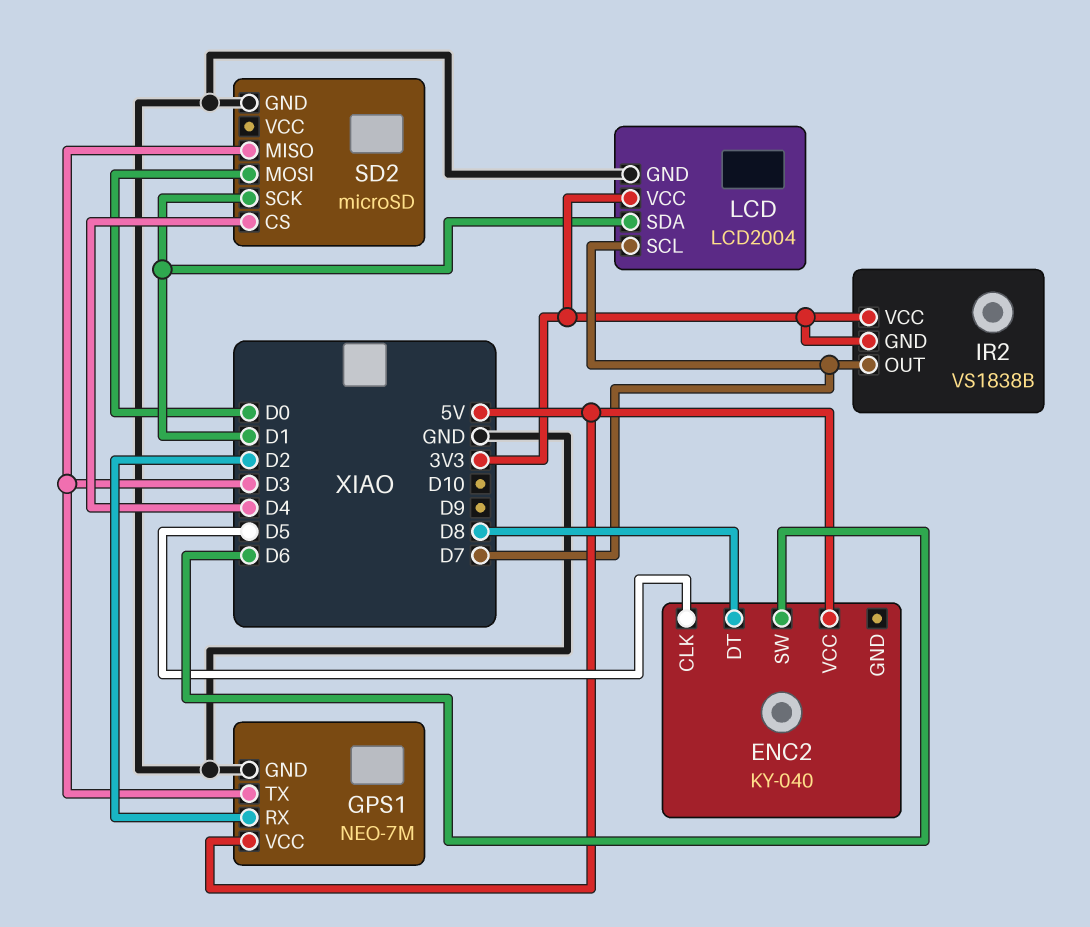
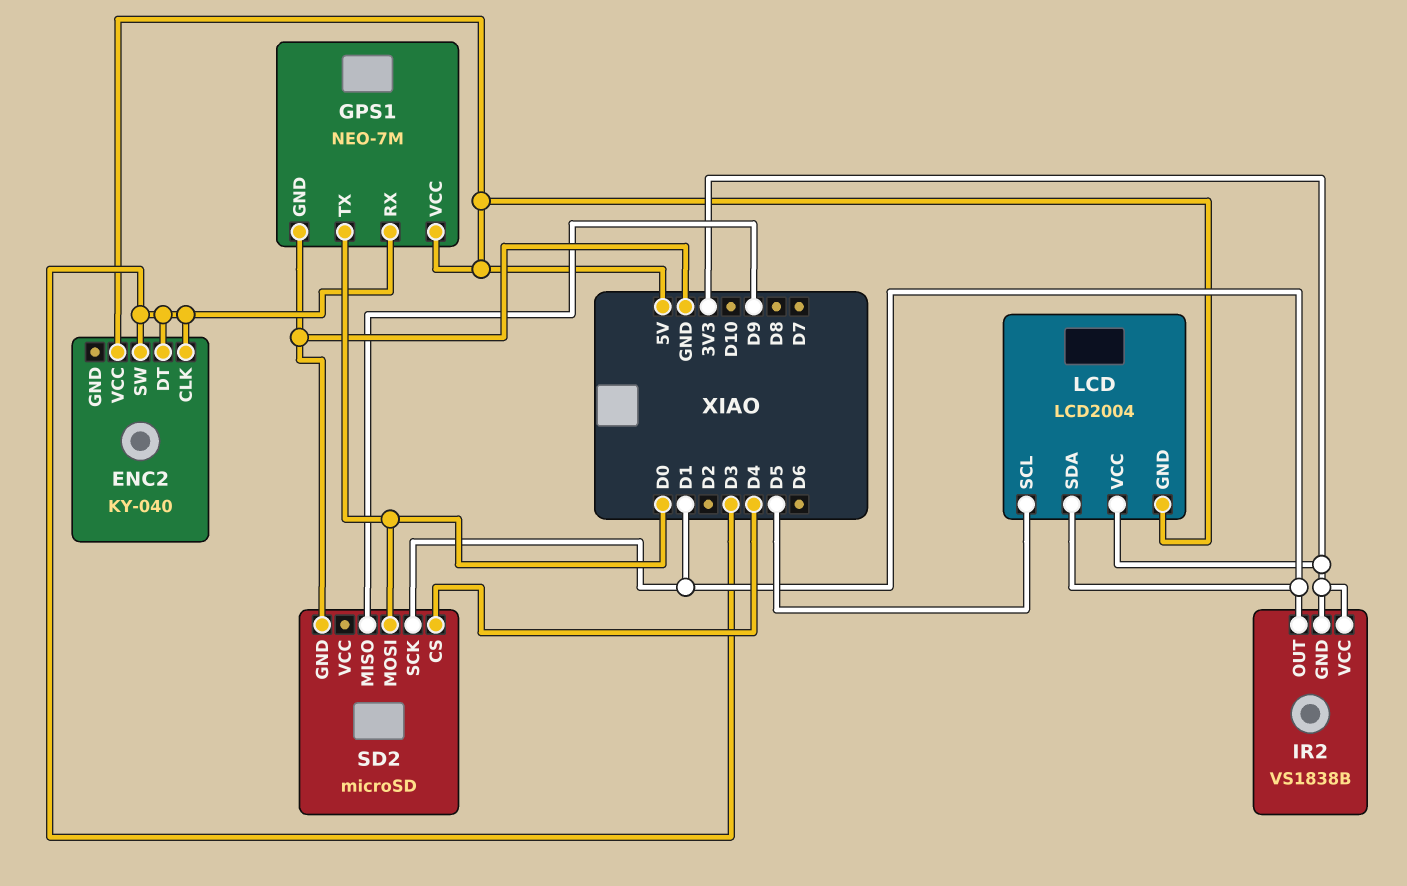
ENC2 pin CLK: D5 -> D3
ENC2 pin DT: D8 -> D3
ENC2 pin SW: D6 -> D3
GPS1 pin RX: D2 -> D3
GPS1 pin TX: D3 -> D0
IR2 pin OUT: D7 -> D1
LCD pin GND: GND -> 5V
LCD pin SCL: D7 -> D5
SD2 pin MISO: D3 -> D9

